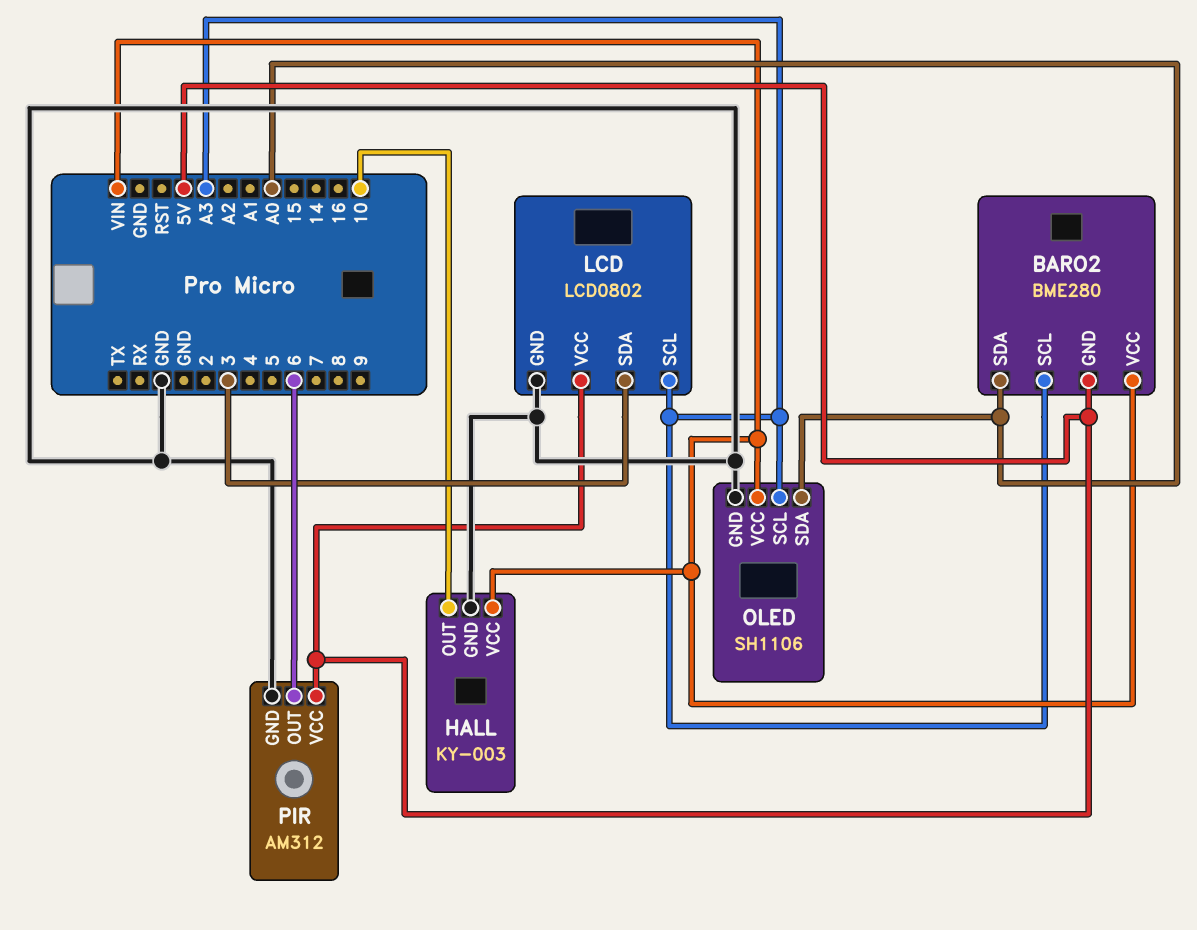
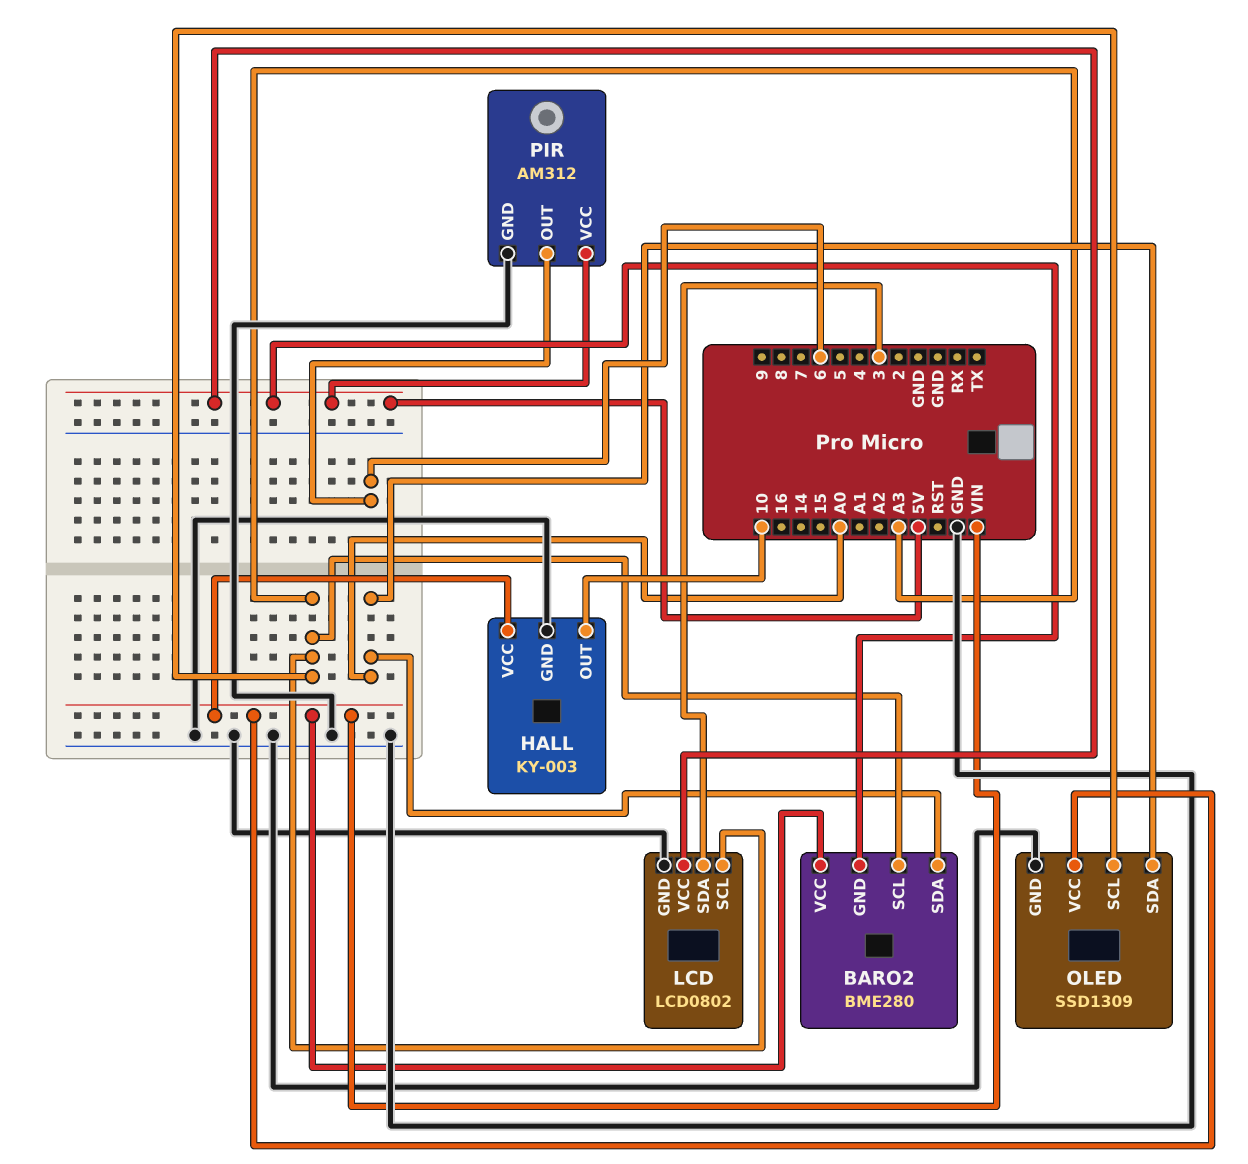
OLED: SH1106 -> SSD1309

